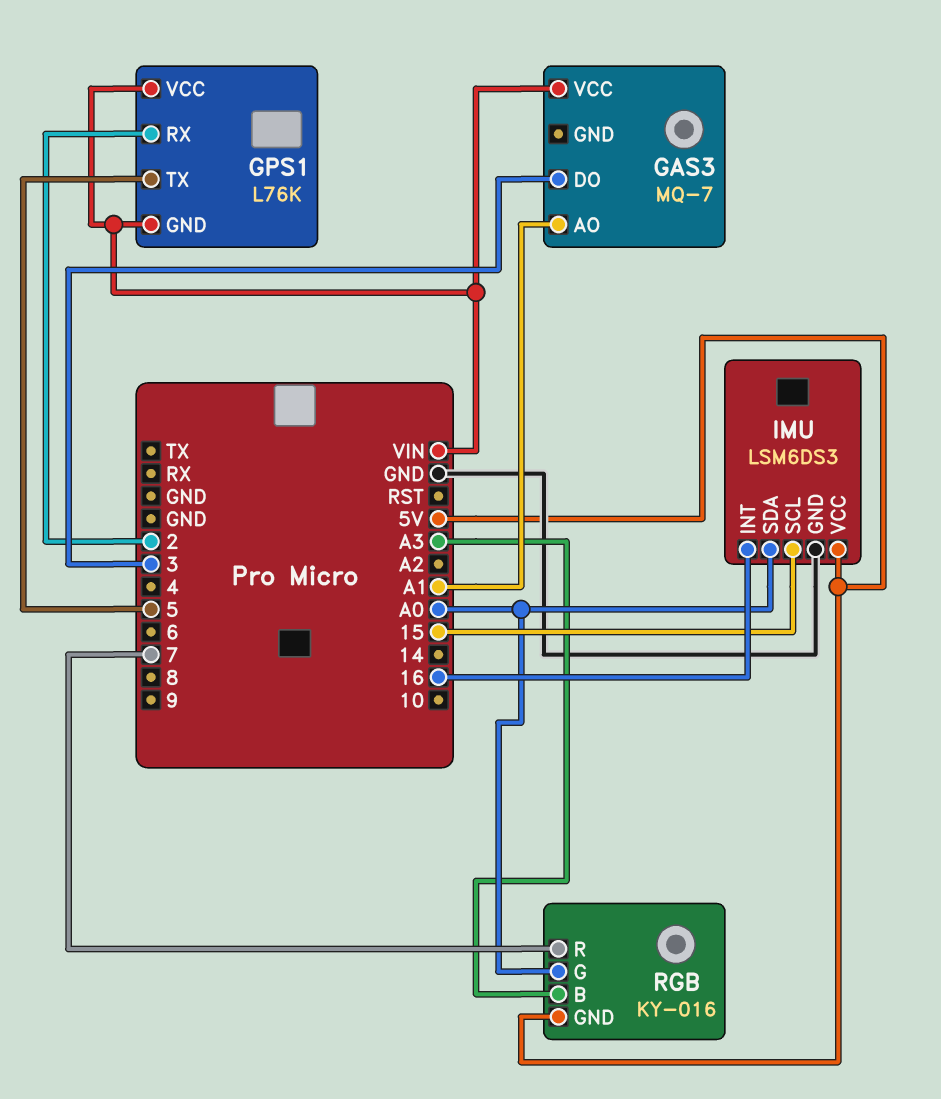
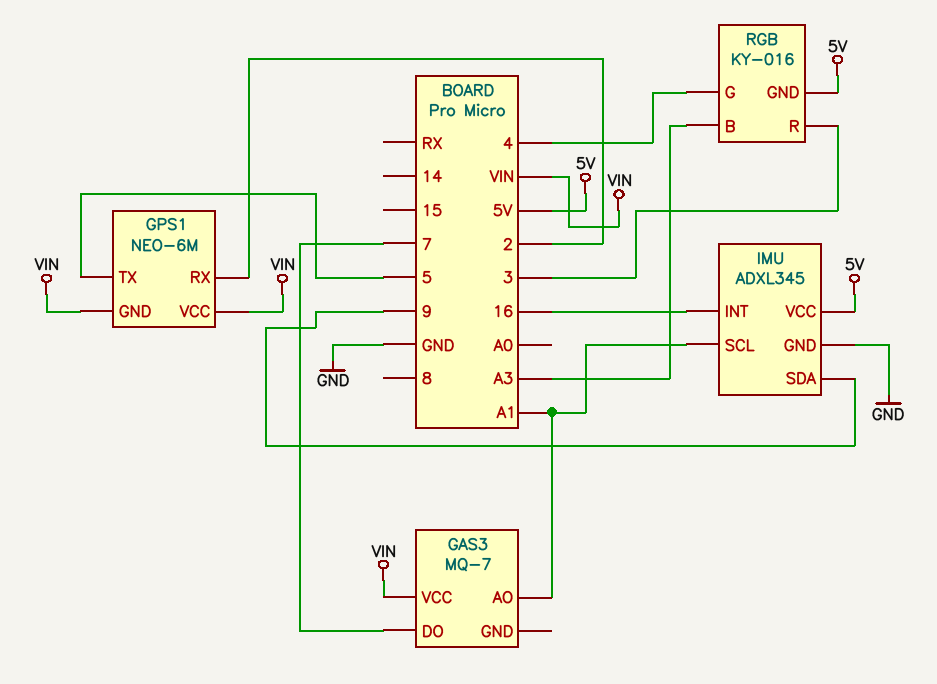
GAS3 pin DO: 3 -> 7
GPS1: L76K -> NEO-6M
IMU: LSM6DS3 -> ADXL345
IMU pin SCL: 15 -> A1
IMU pin SDA: A0 -> 9
RGB pin G: A0 -> 4
RGB pin R: 7 -> 3

